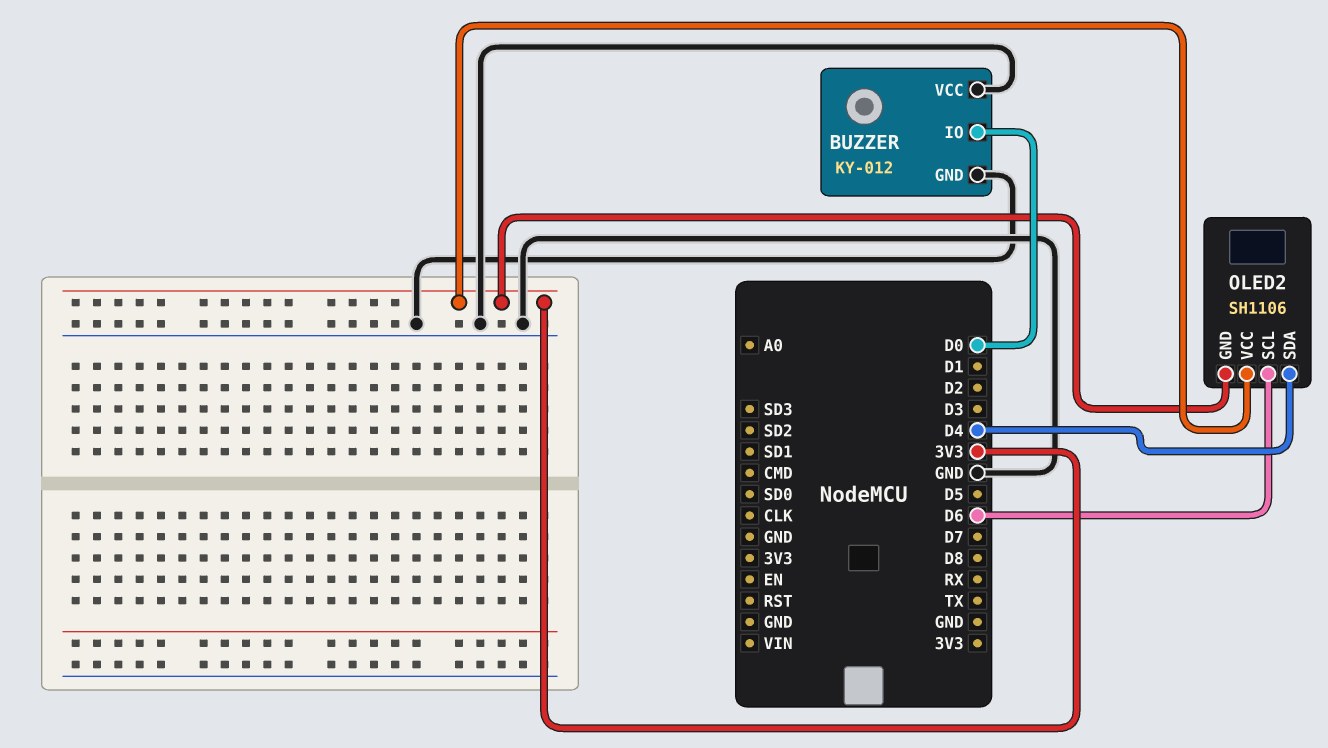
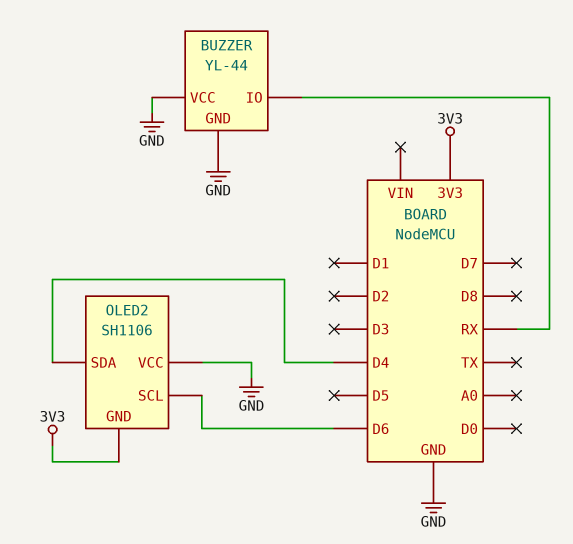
BUZZER: KY-012 -> YL-44
BUZZER pin IO: D0 -> RX
OLED2 pin VCC: 3V3 -> GND

